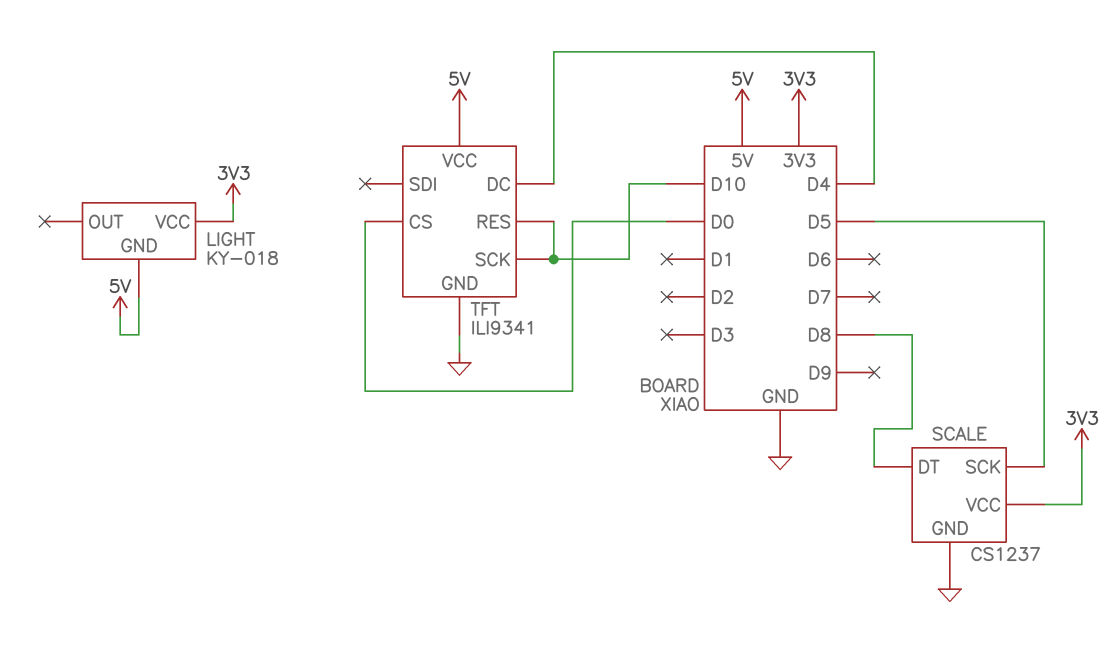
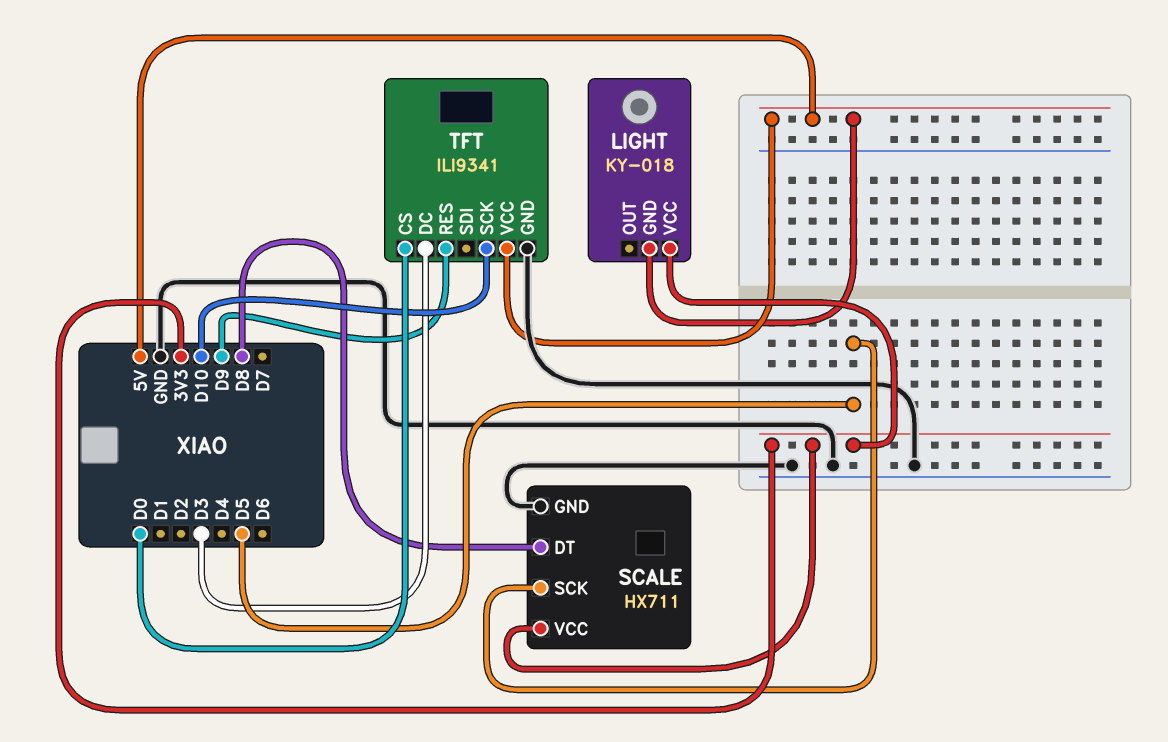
SCALE: CS1237 -> HX711
TFT pin DC: D4 -> D3
TFT pin RES: D10 -> D9

